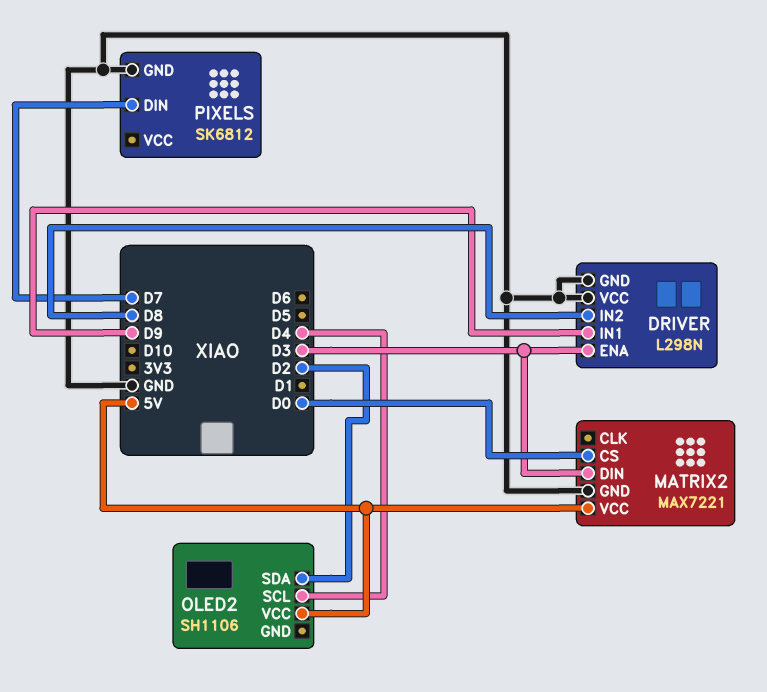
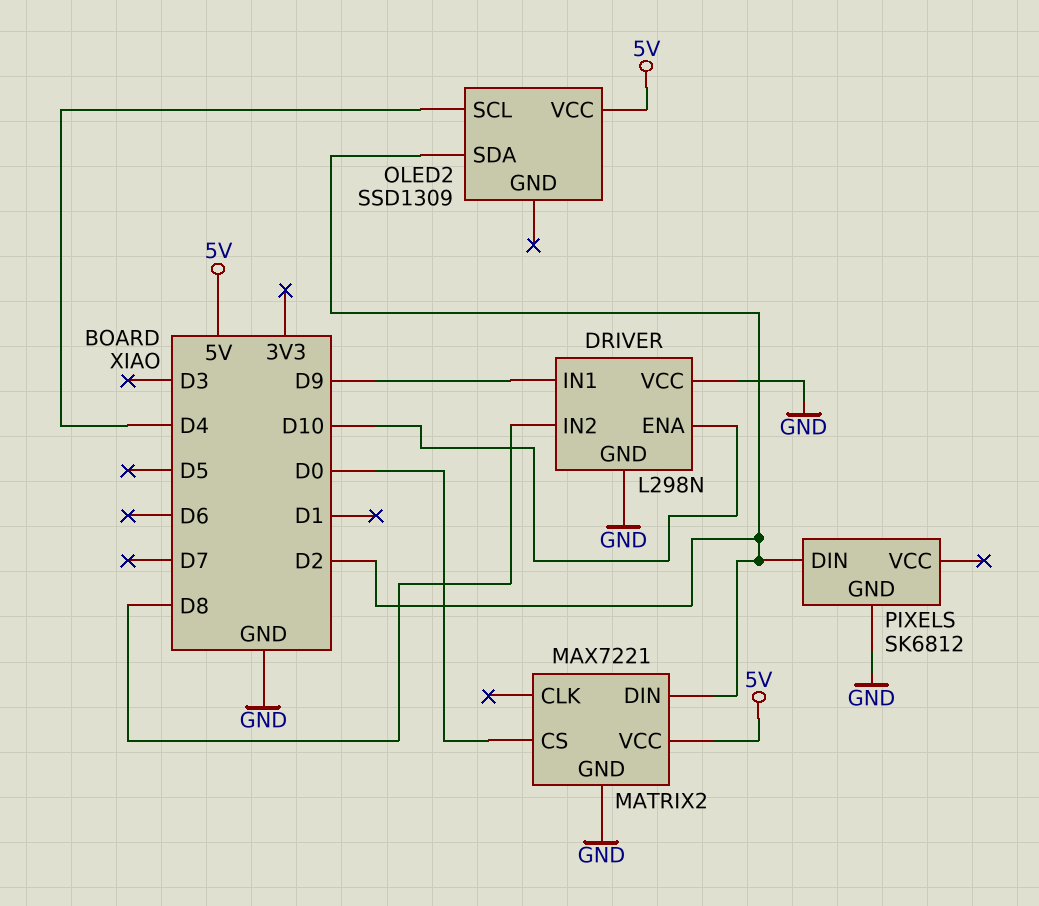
DRIVER pin ENA: D3 -> D10
MATRIX2 pin DIN: D3 -> D2
OLED2: SH1106 -> SSD1309
PIXELS pin DIN: D7 -> D2

